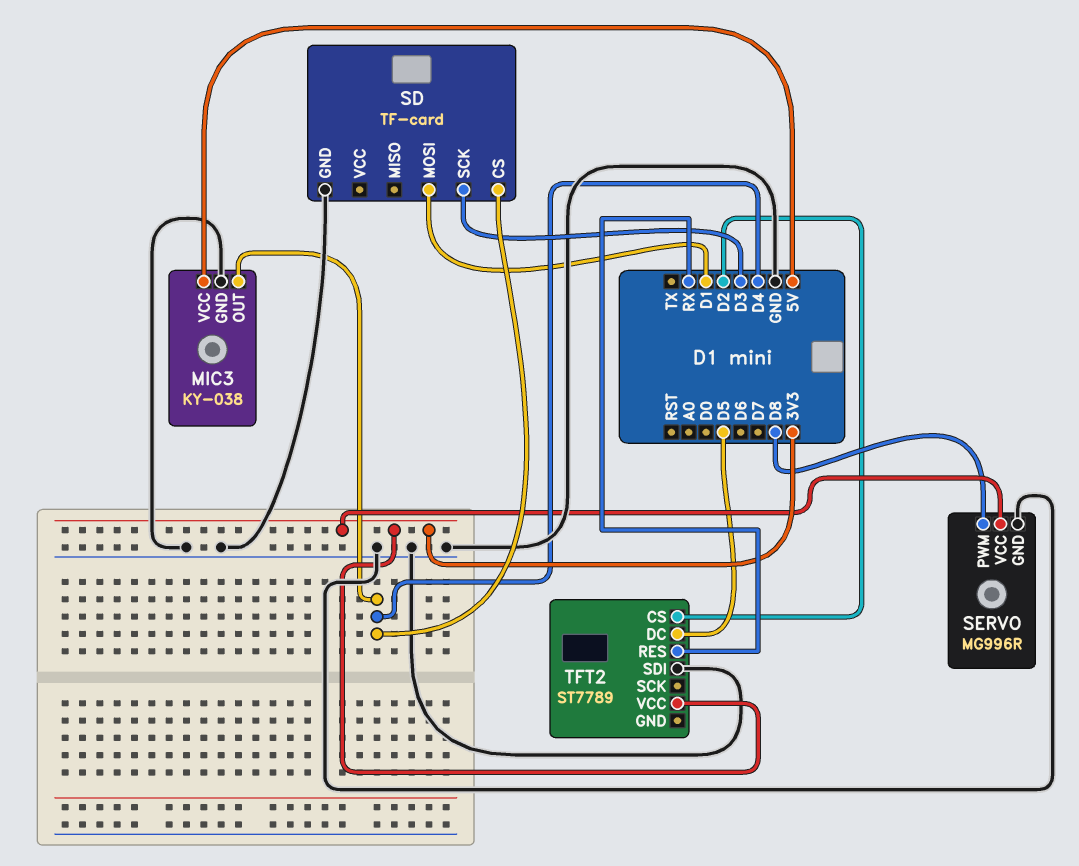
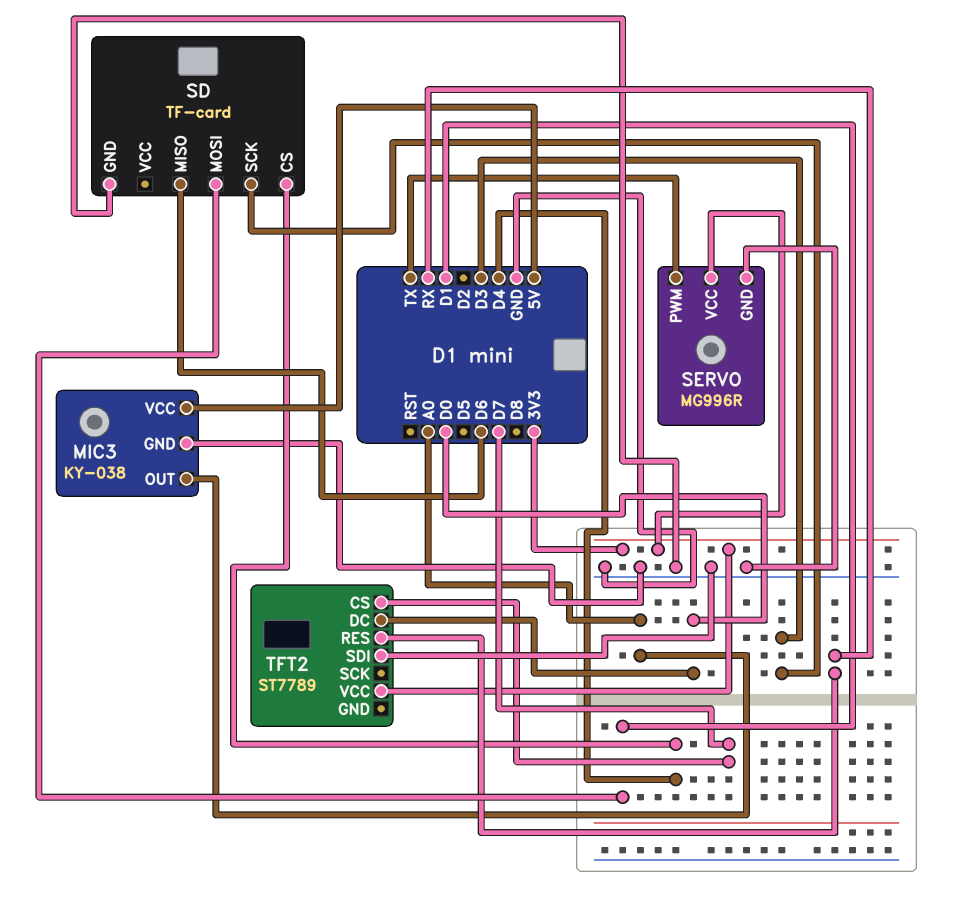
MIC3 pin OUT: D4 -> A0
SD pin MISO: none -> D6
SERVO pin PWM: D8 -> TX
TFT2 pin CS: D2 -> D7
TFT2 pin DC: D5 -> D0

